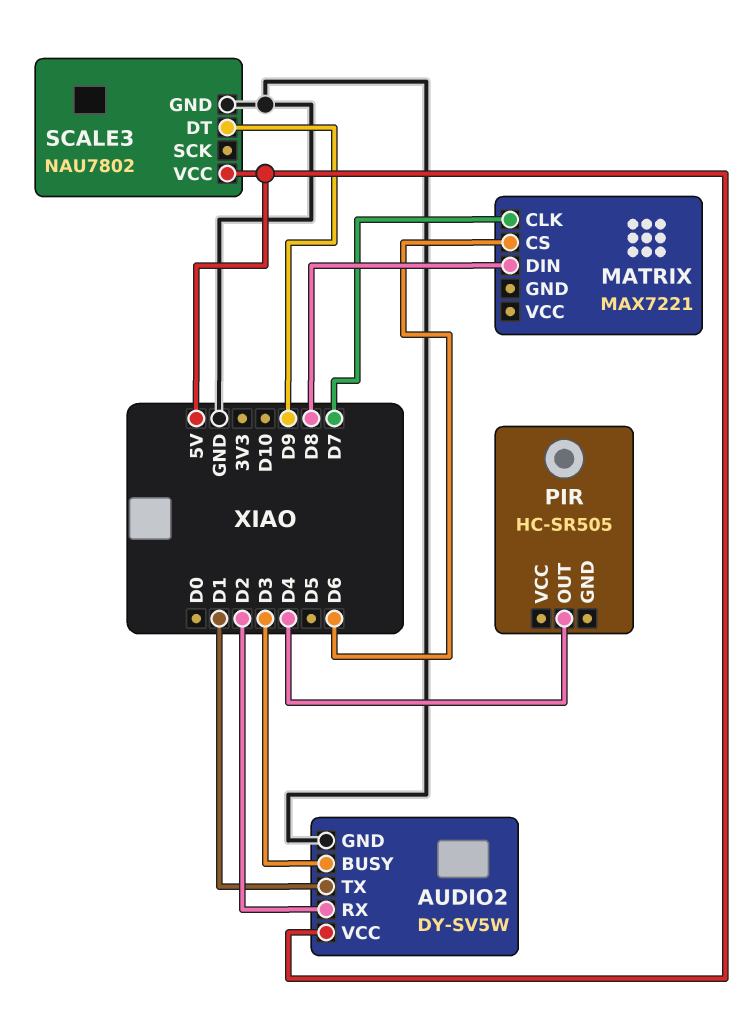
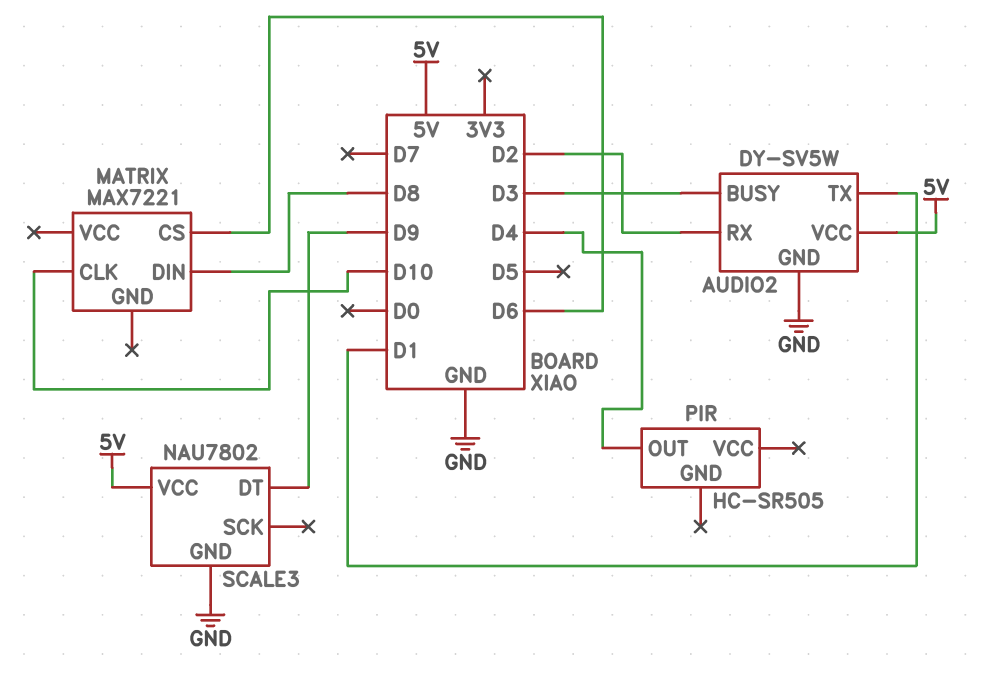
MATRIX pin CLK: D7 -> D10

